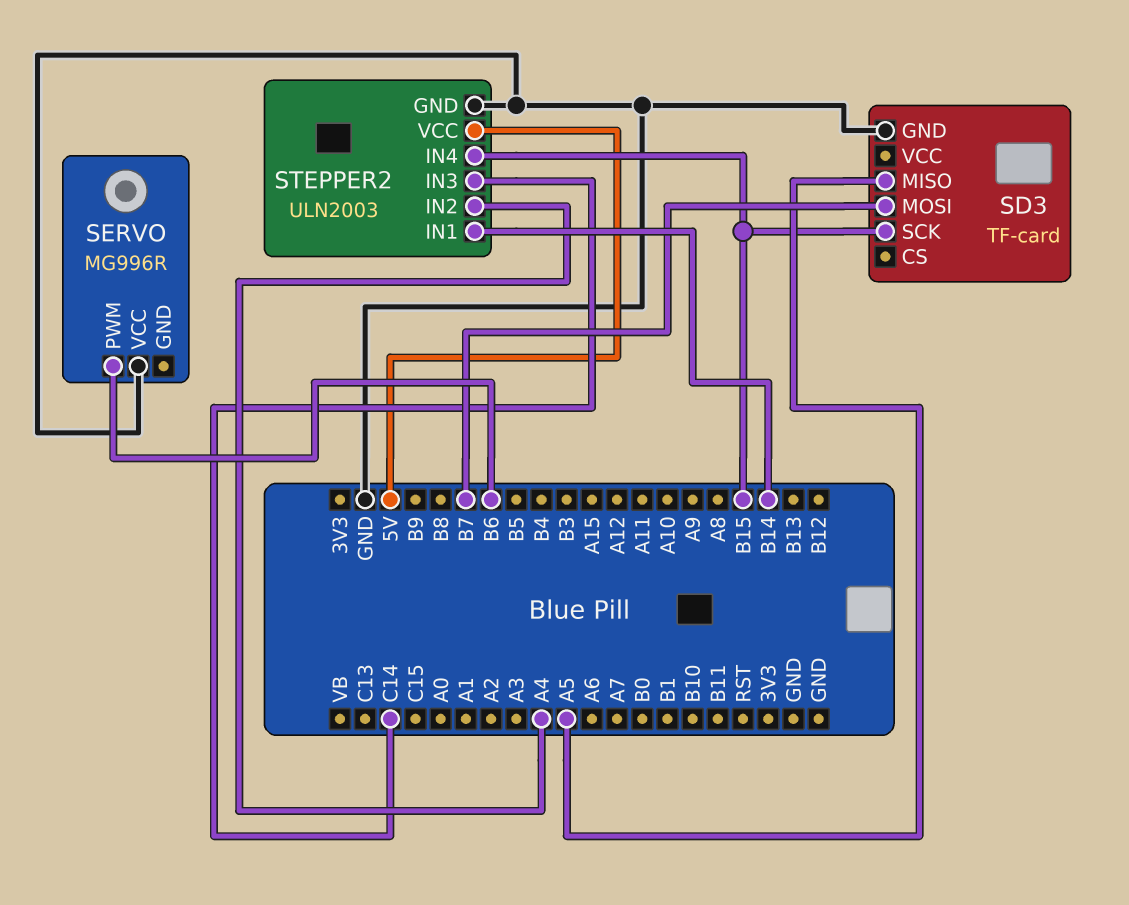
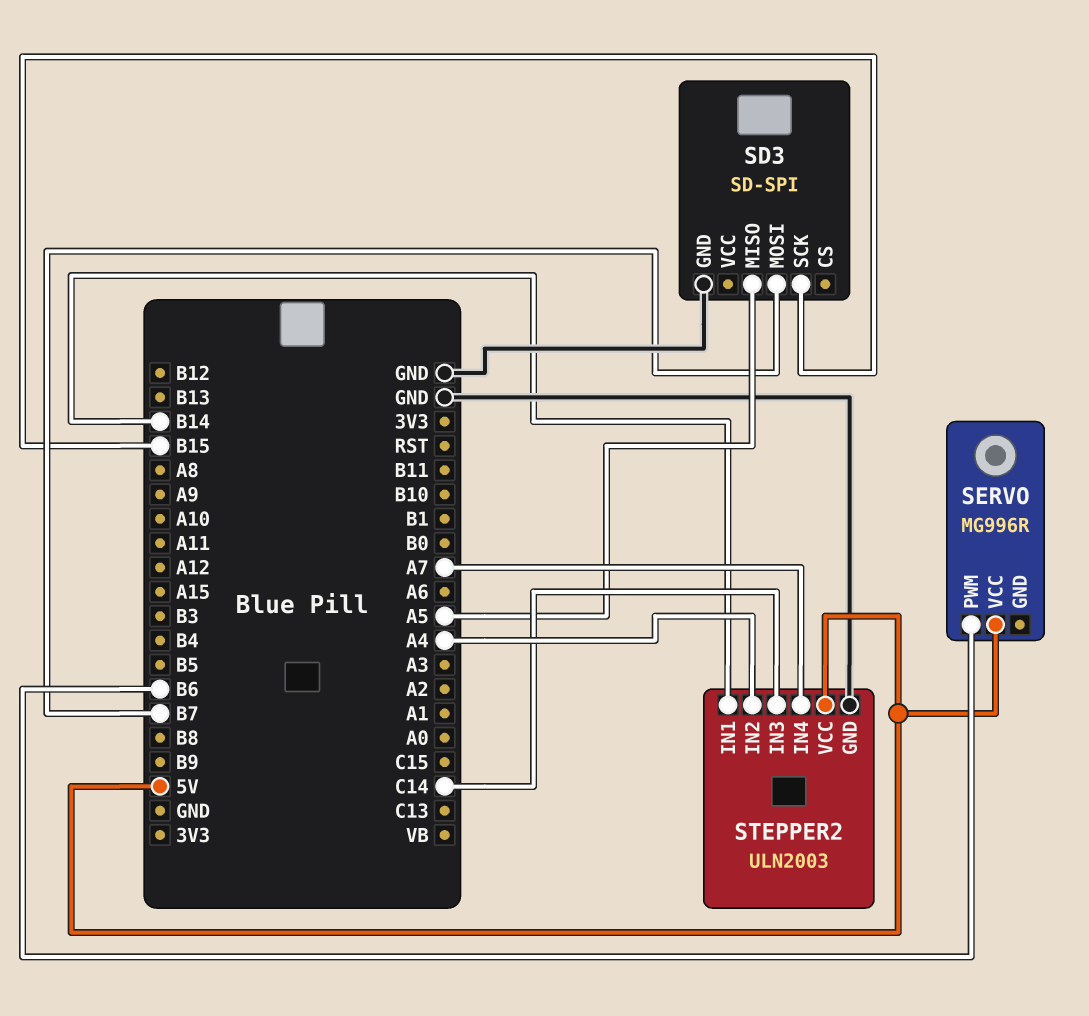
SD3: TF-card -> SD-SPI
SERVO pin VCC: GND -> 5V
STEPPER2 pin IN4: B15 -> A7

